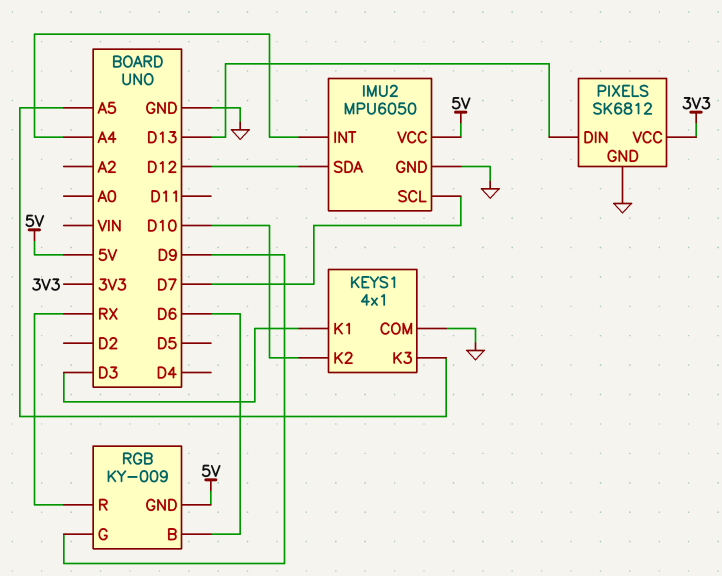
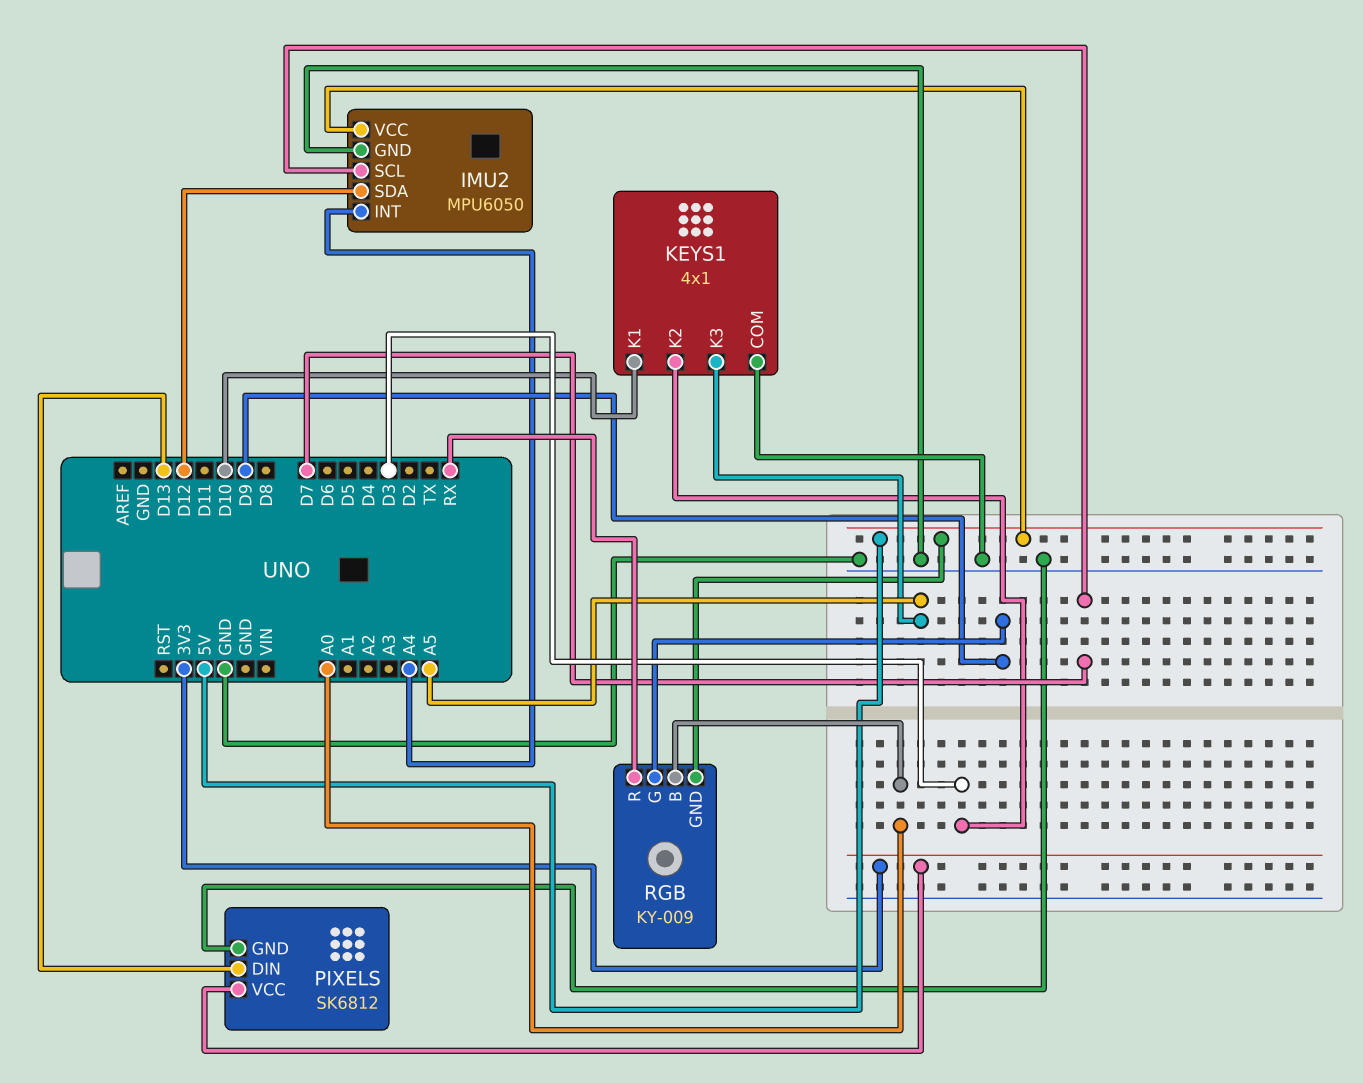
KEYS1 pin K1: D3 -> D10
KEYS1 pin K2: D10 -> D3
RGB pin B: D6 -> A0

